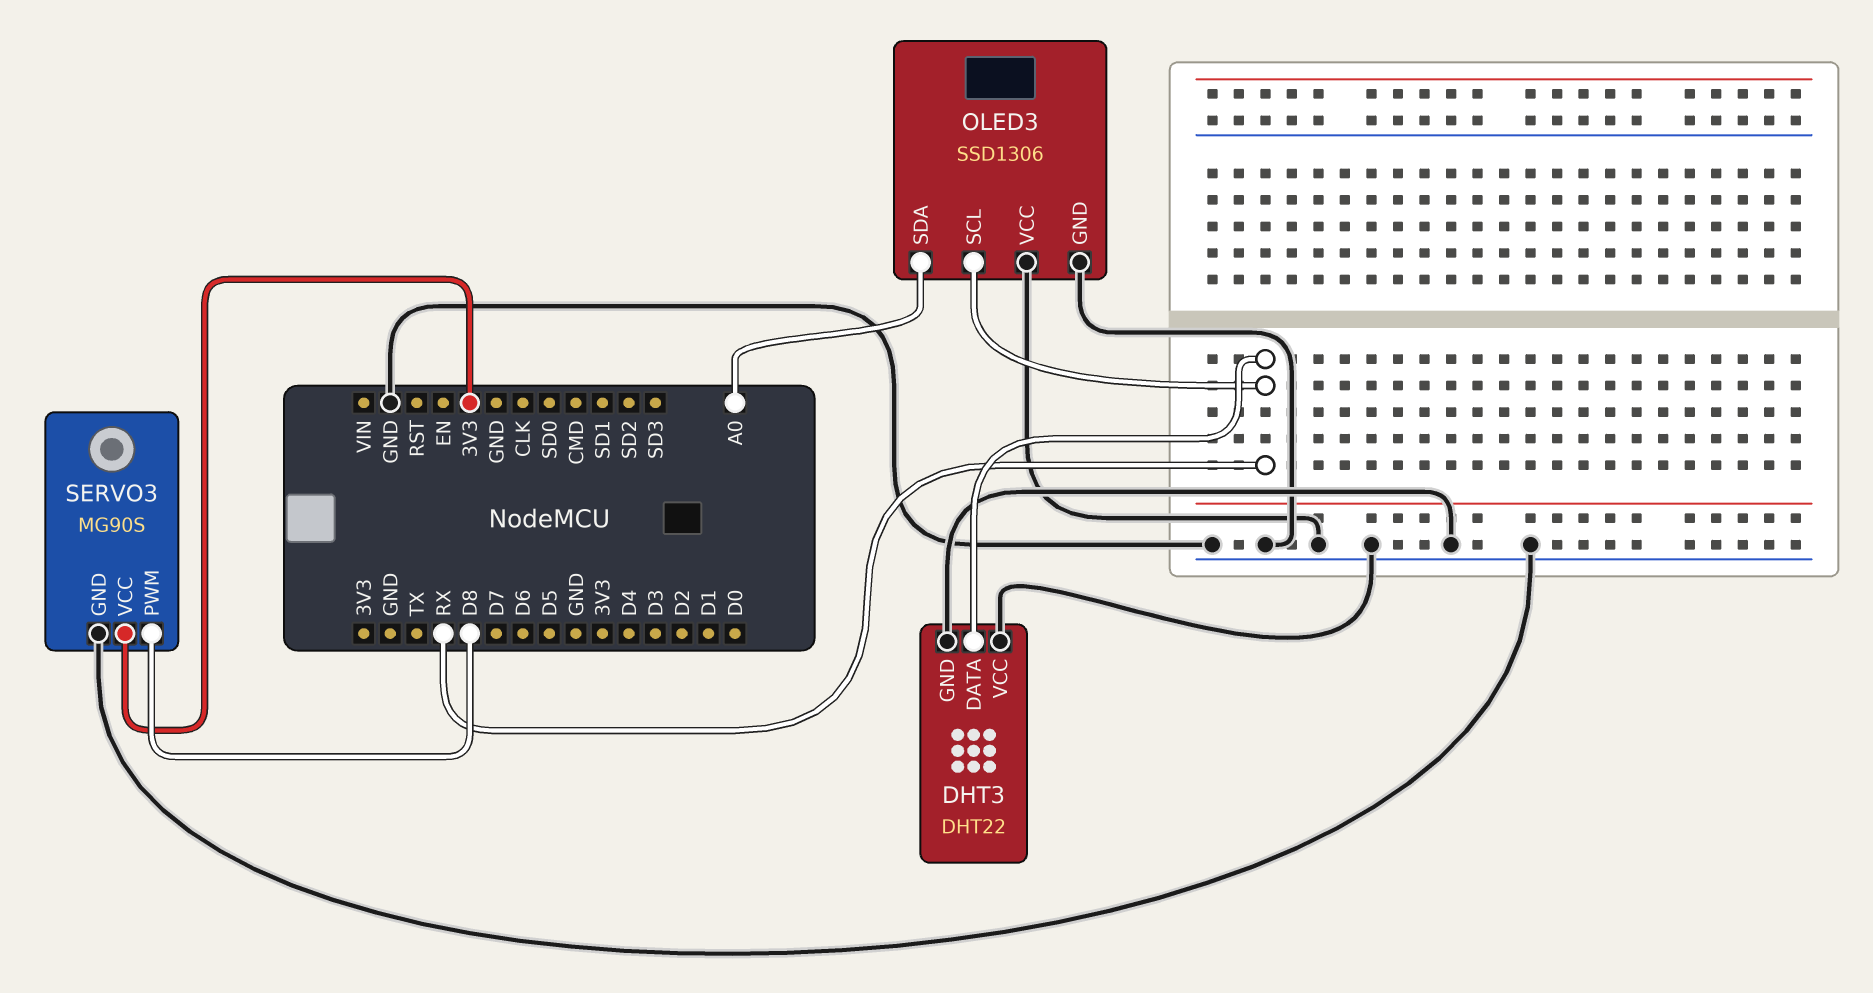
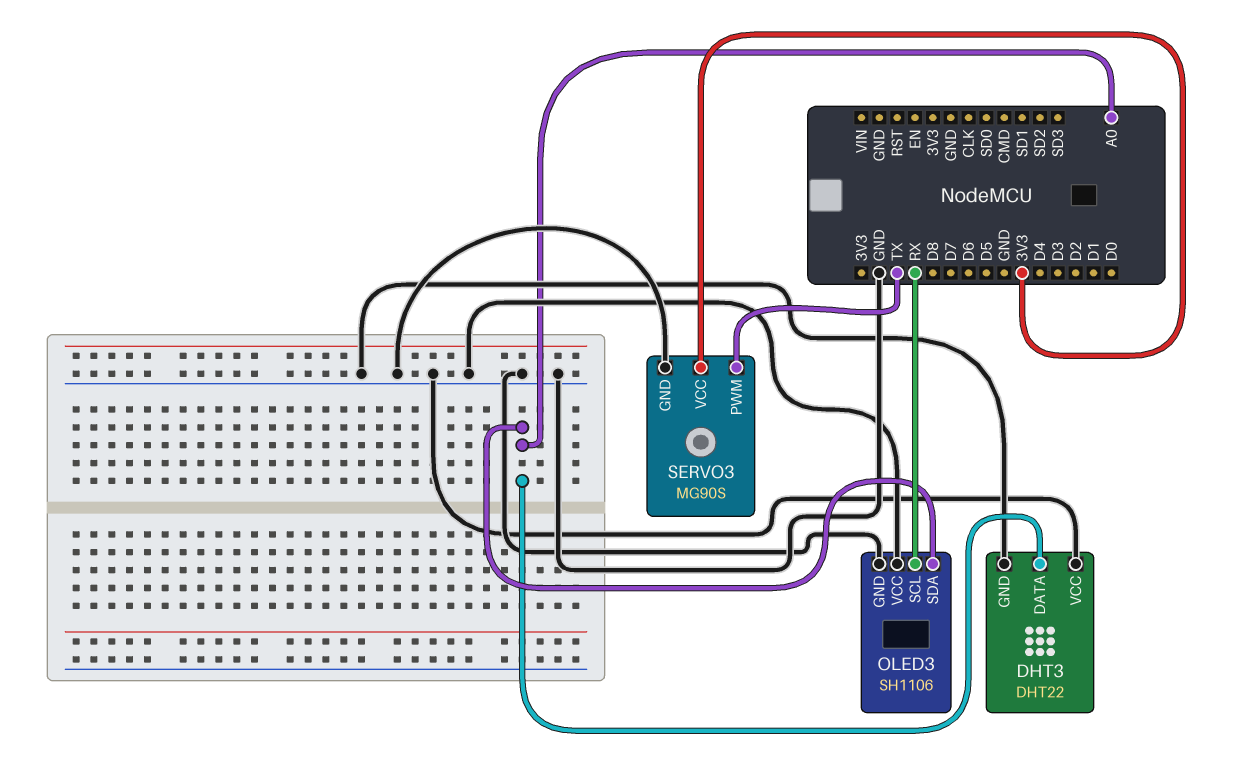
DHT3 pin DATA: RX -> A0
OLED3: SSD1306 -> SH1106
SERVO3 pin PWM: D8 -> TX

